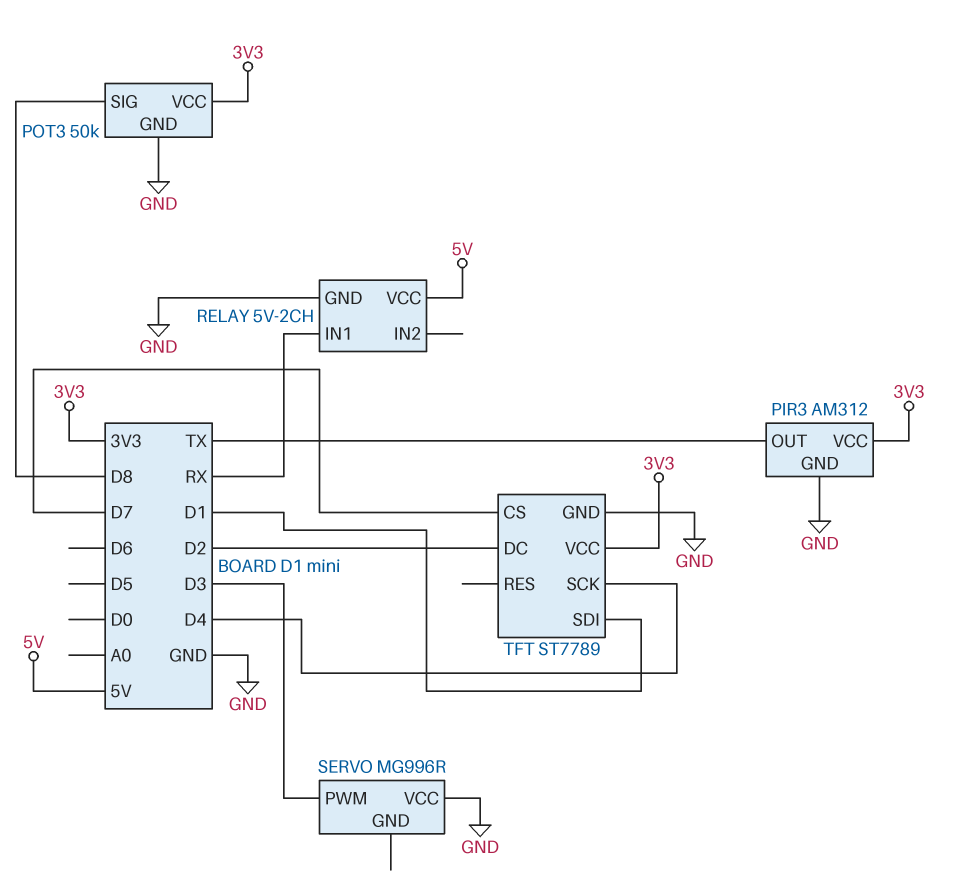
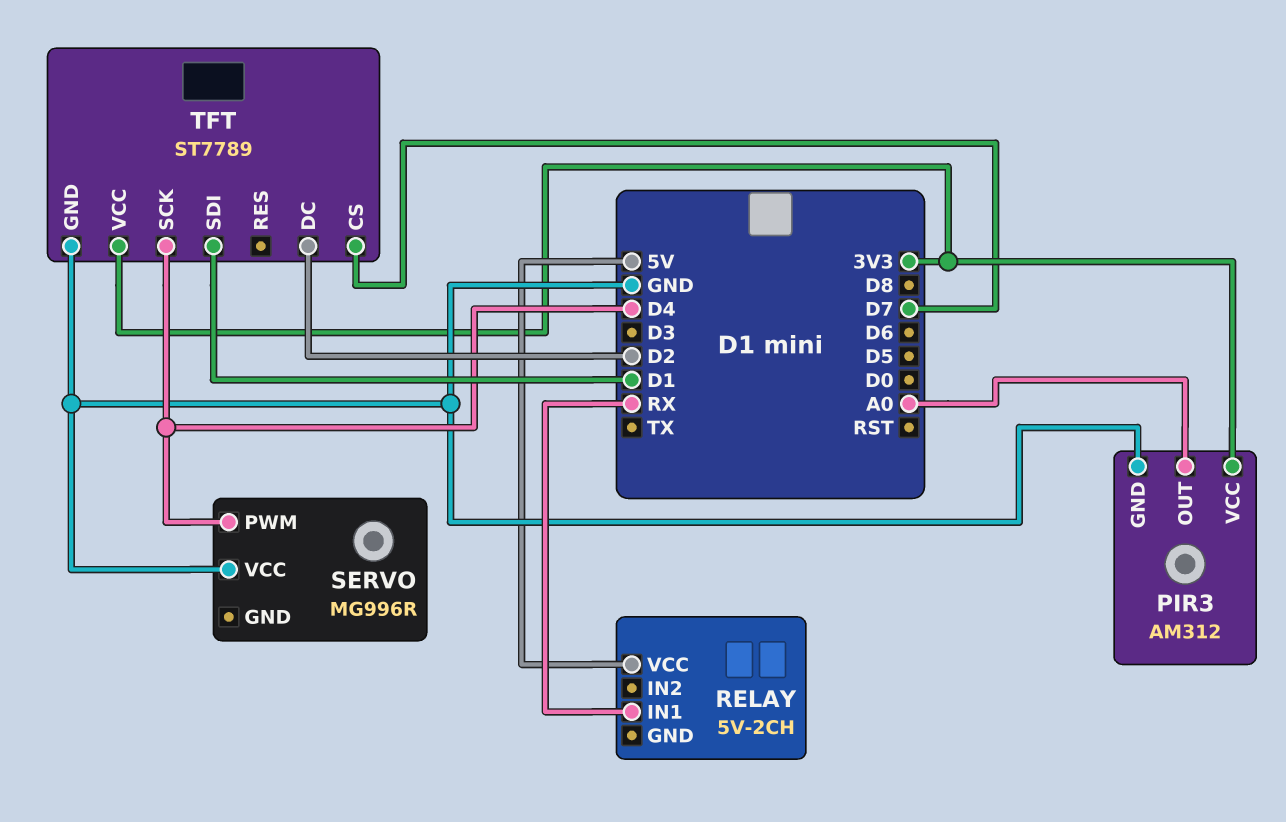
PIR3 pin OUT: TX -> A0
POT3: 50k -> none
POT3 pin GND: GND -> none
POT3 pin SIG: D8 -> none
POT3 pin VCC: 3V3 -> none
RELAY pin GND: GND -> none
SERVO pin PWM: D3 -> D4

